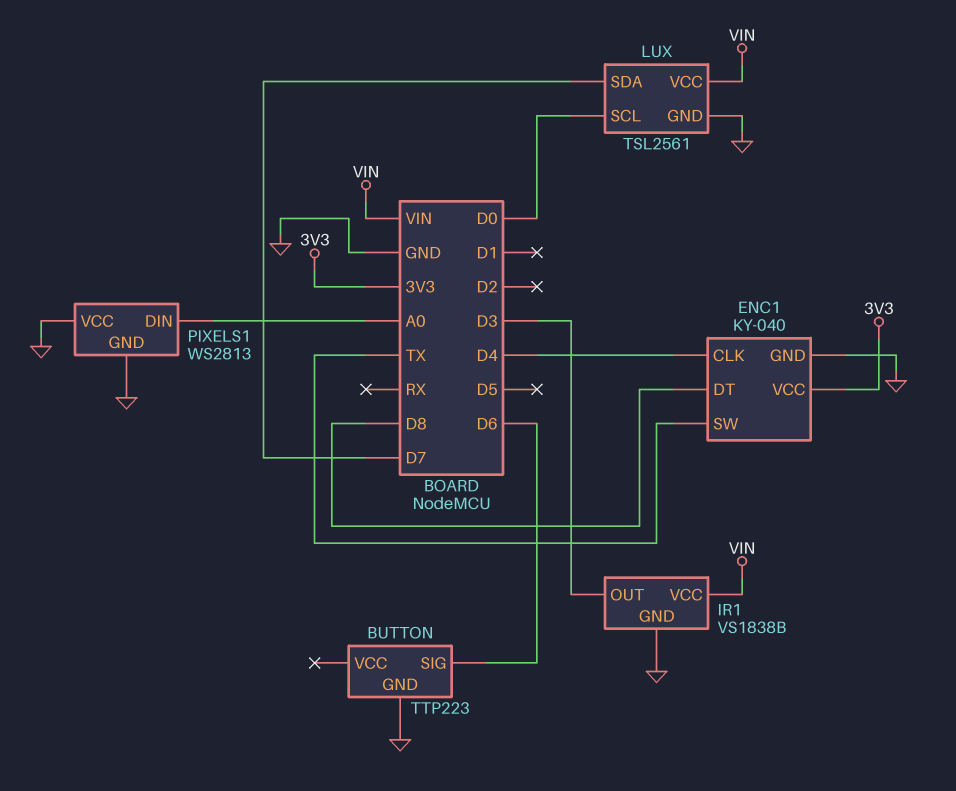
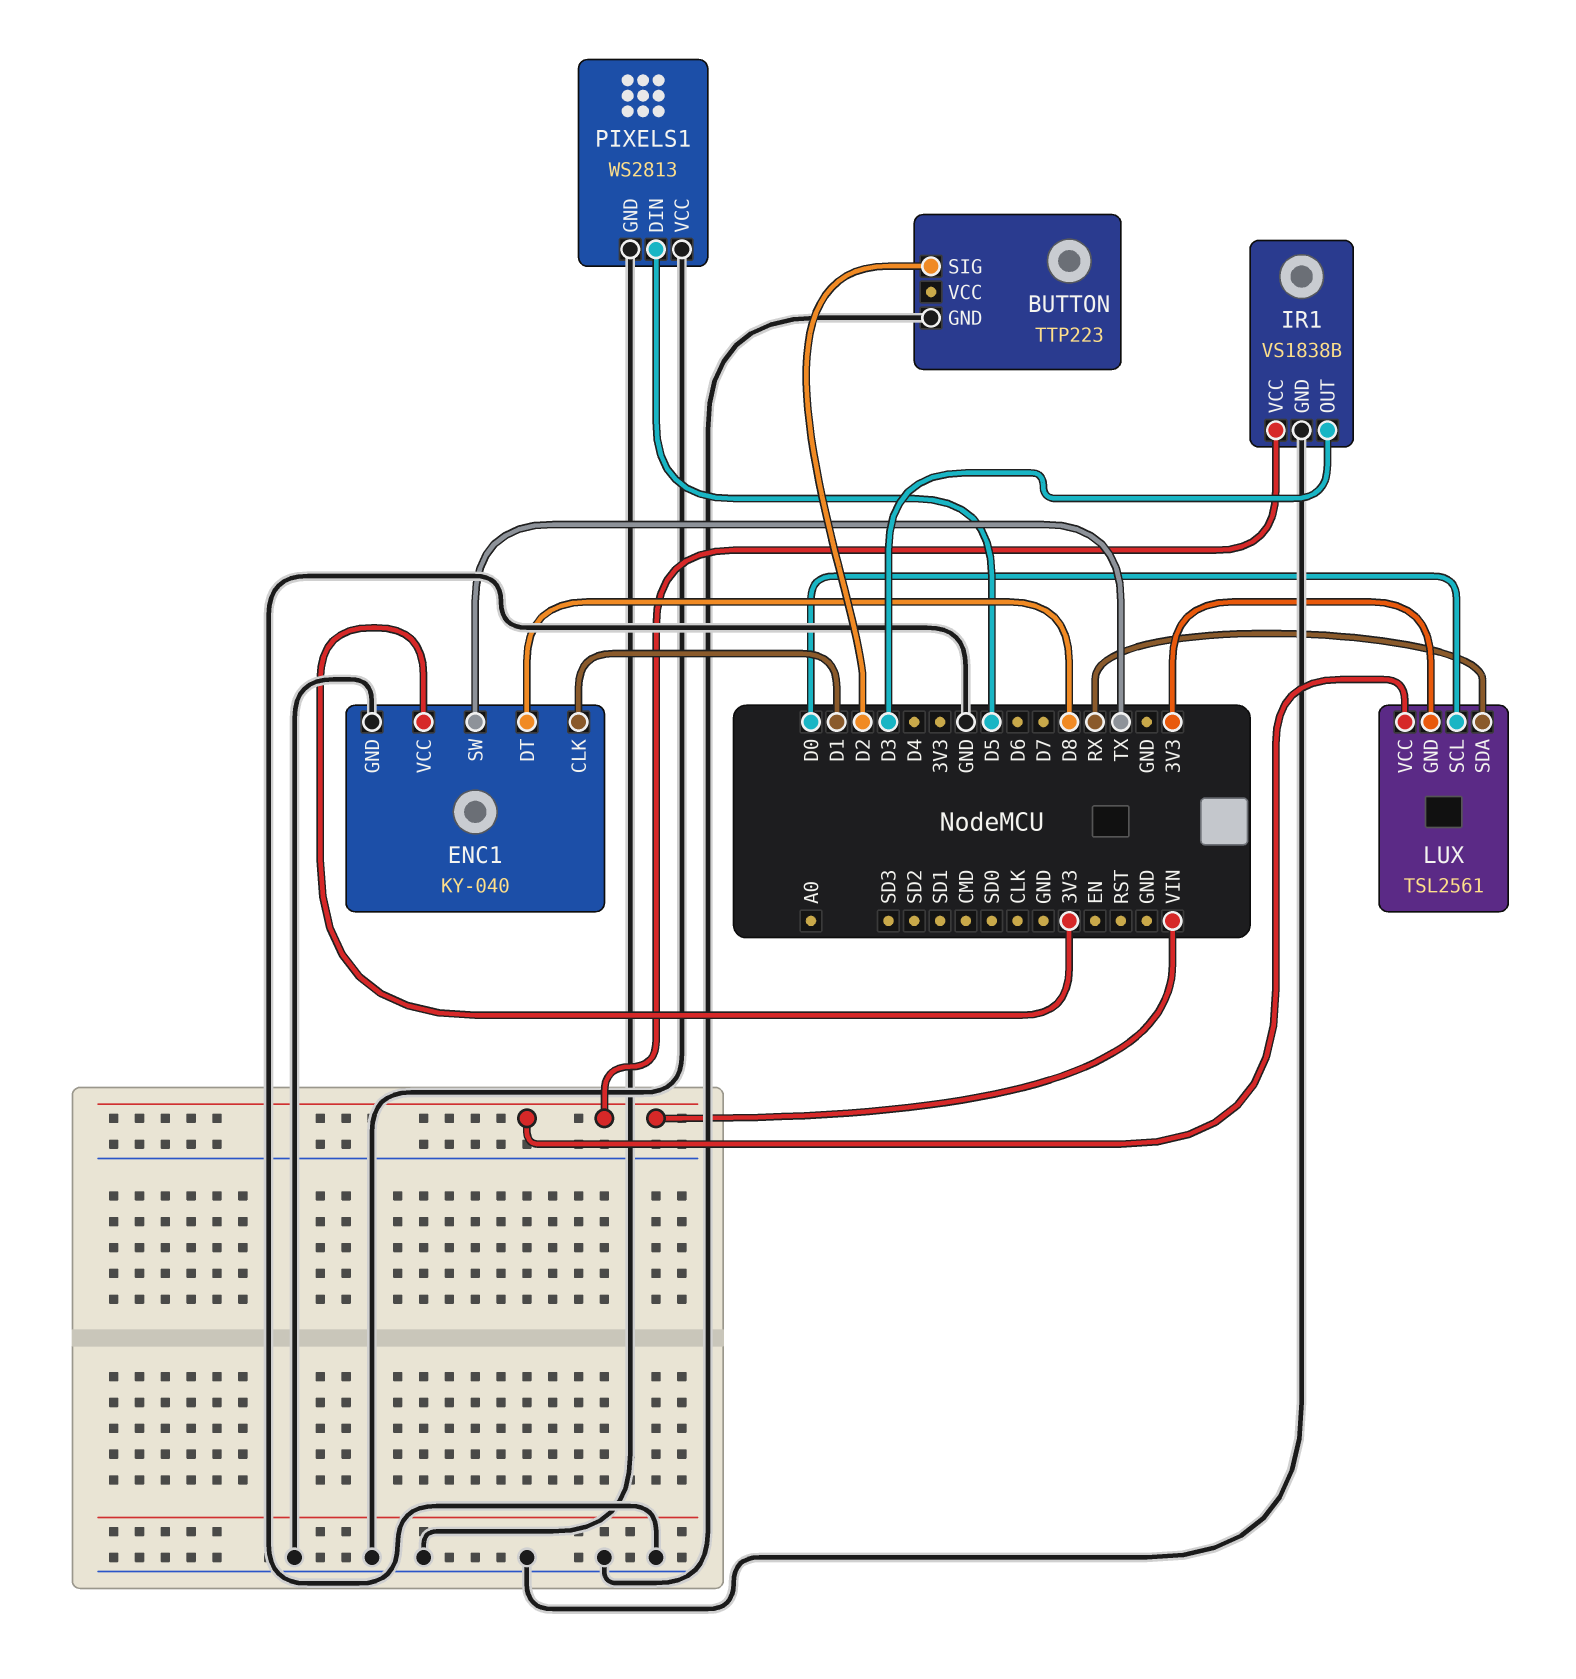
BUTTON pin SIG: D6 -> D2
ENC1 pin CLK: D4 -> D1
LUX pin GND: GND -> 3V3
LUX pin SDA: D7 -> RX
PIXELS1 pin DIN: A0 -> D5

